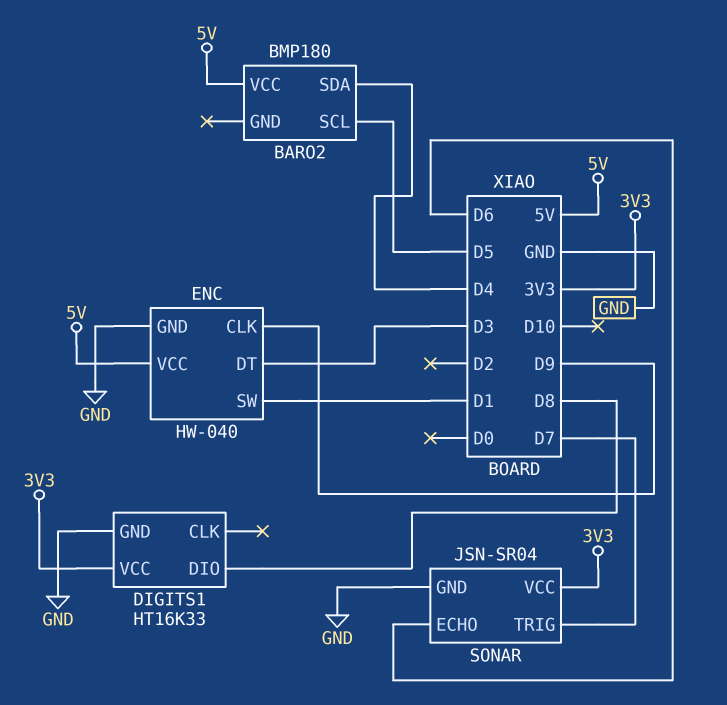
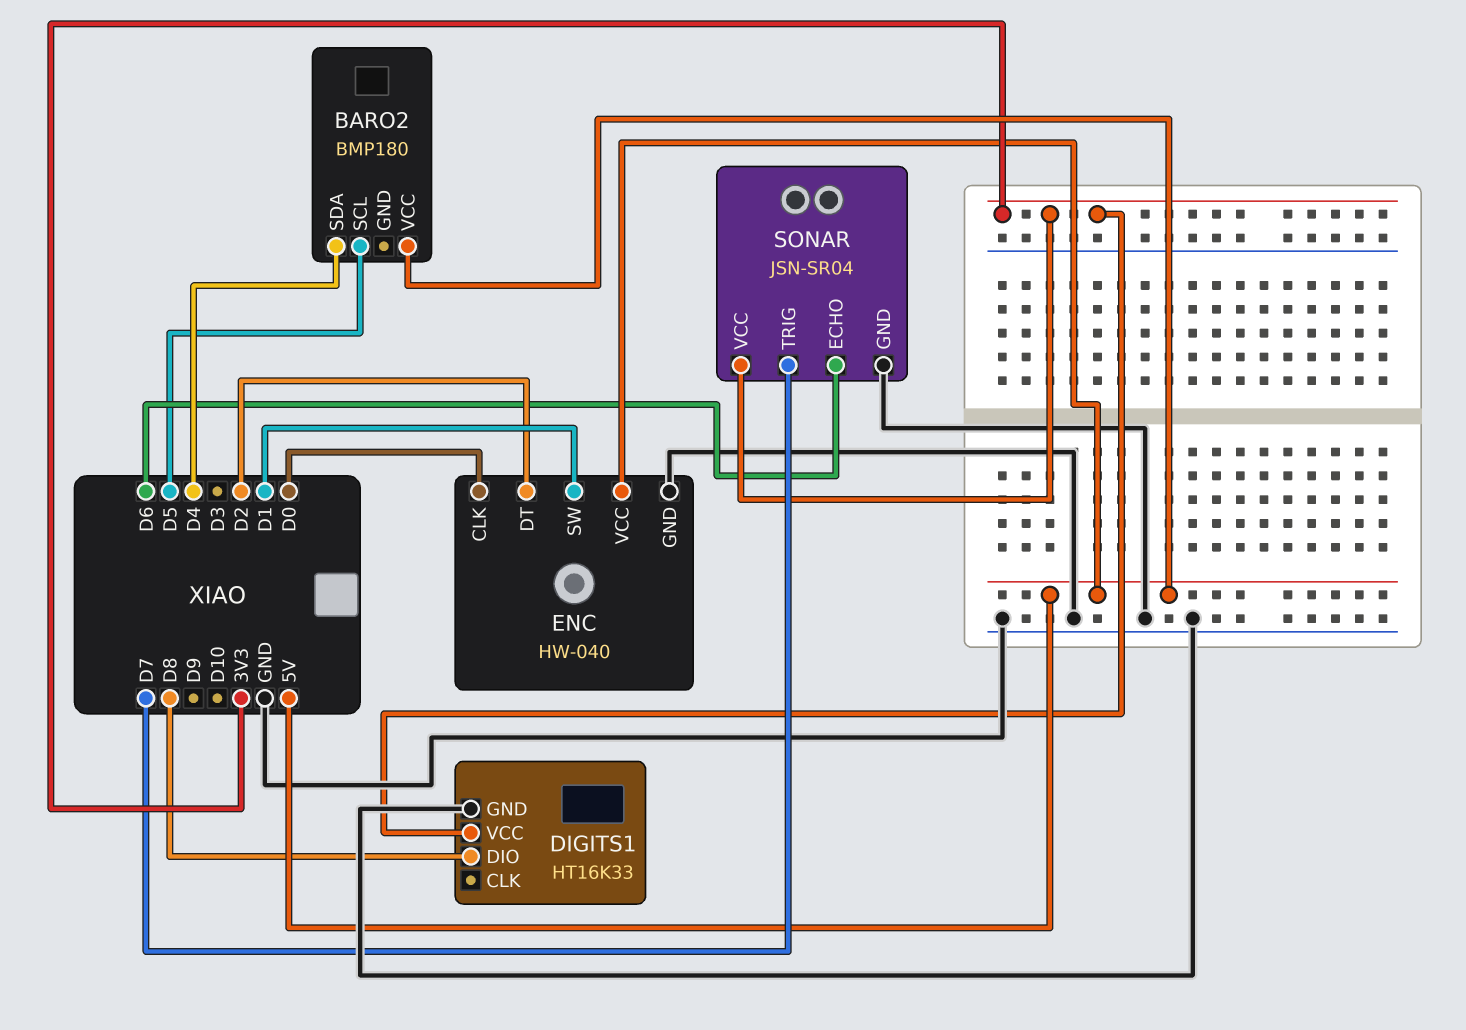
ENC pin CLK: D9 -> D0
ENC pin DT: D3 -> D2

